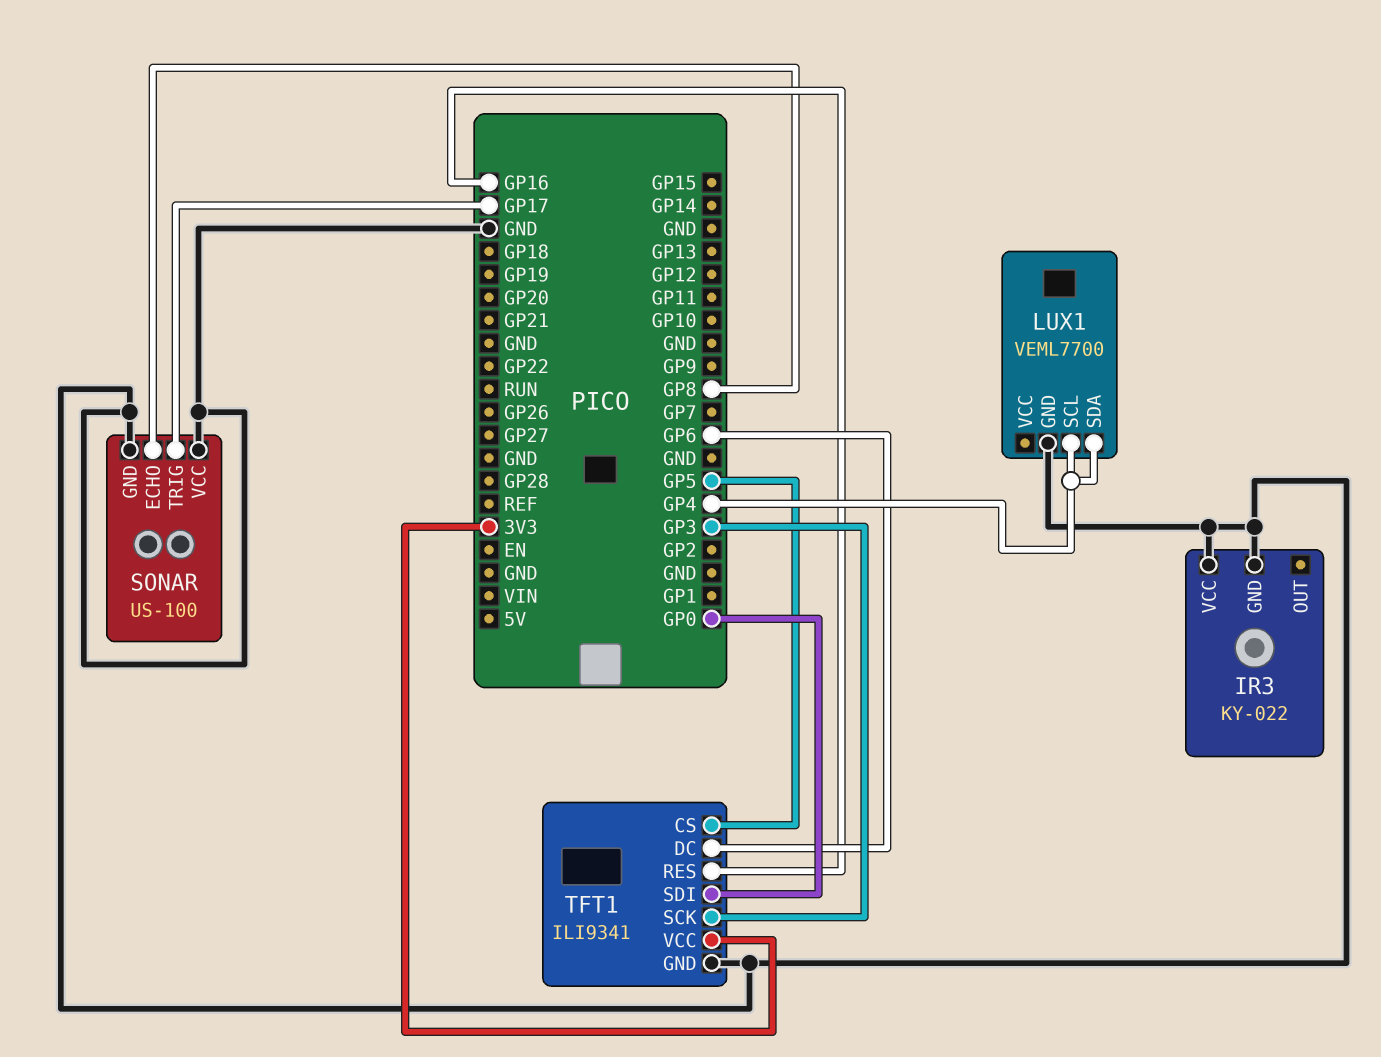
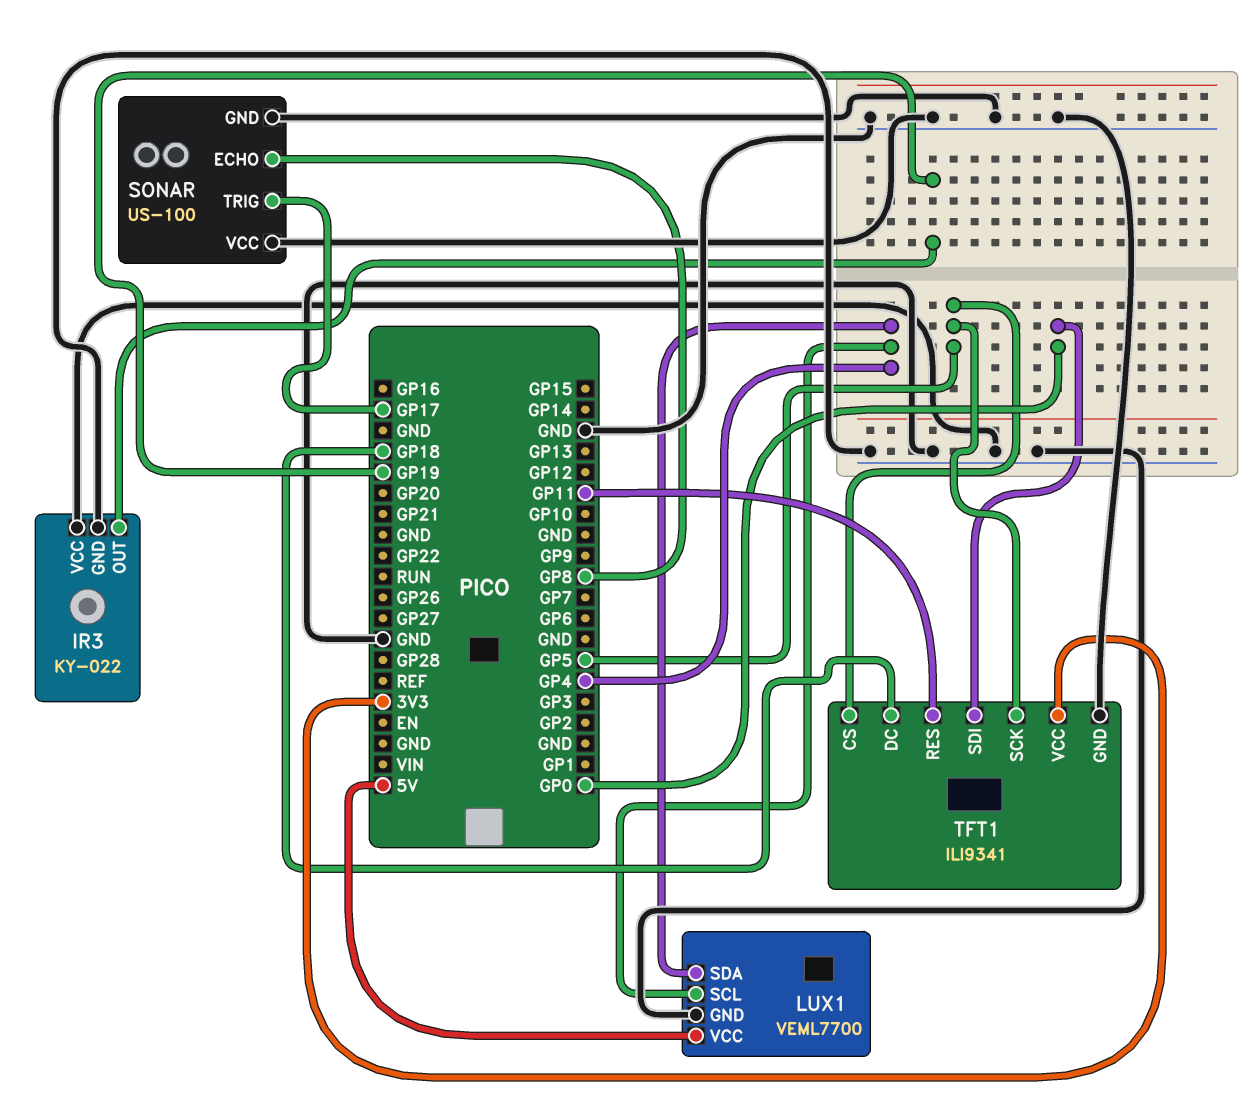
IR3 pin OUT: none -> GP19
LUX1 pin VCC: none -> 5V
TFT1 pin DC: GP6 -> GP18
TFT1 pin RES: GP16 -> GP11
TFT1 pin SCK: GP3 -> GP5

